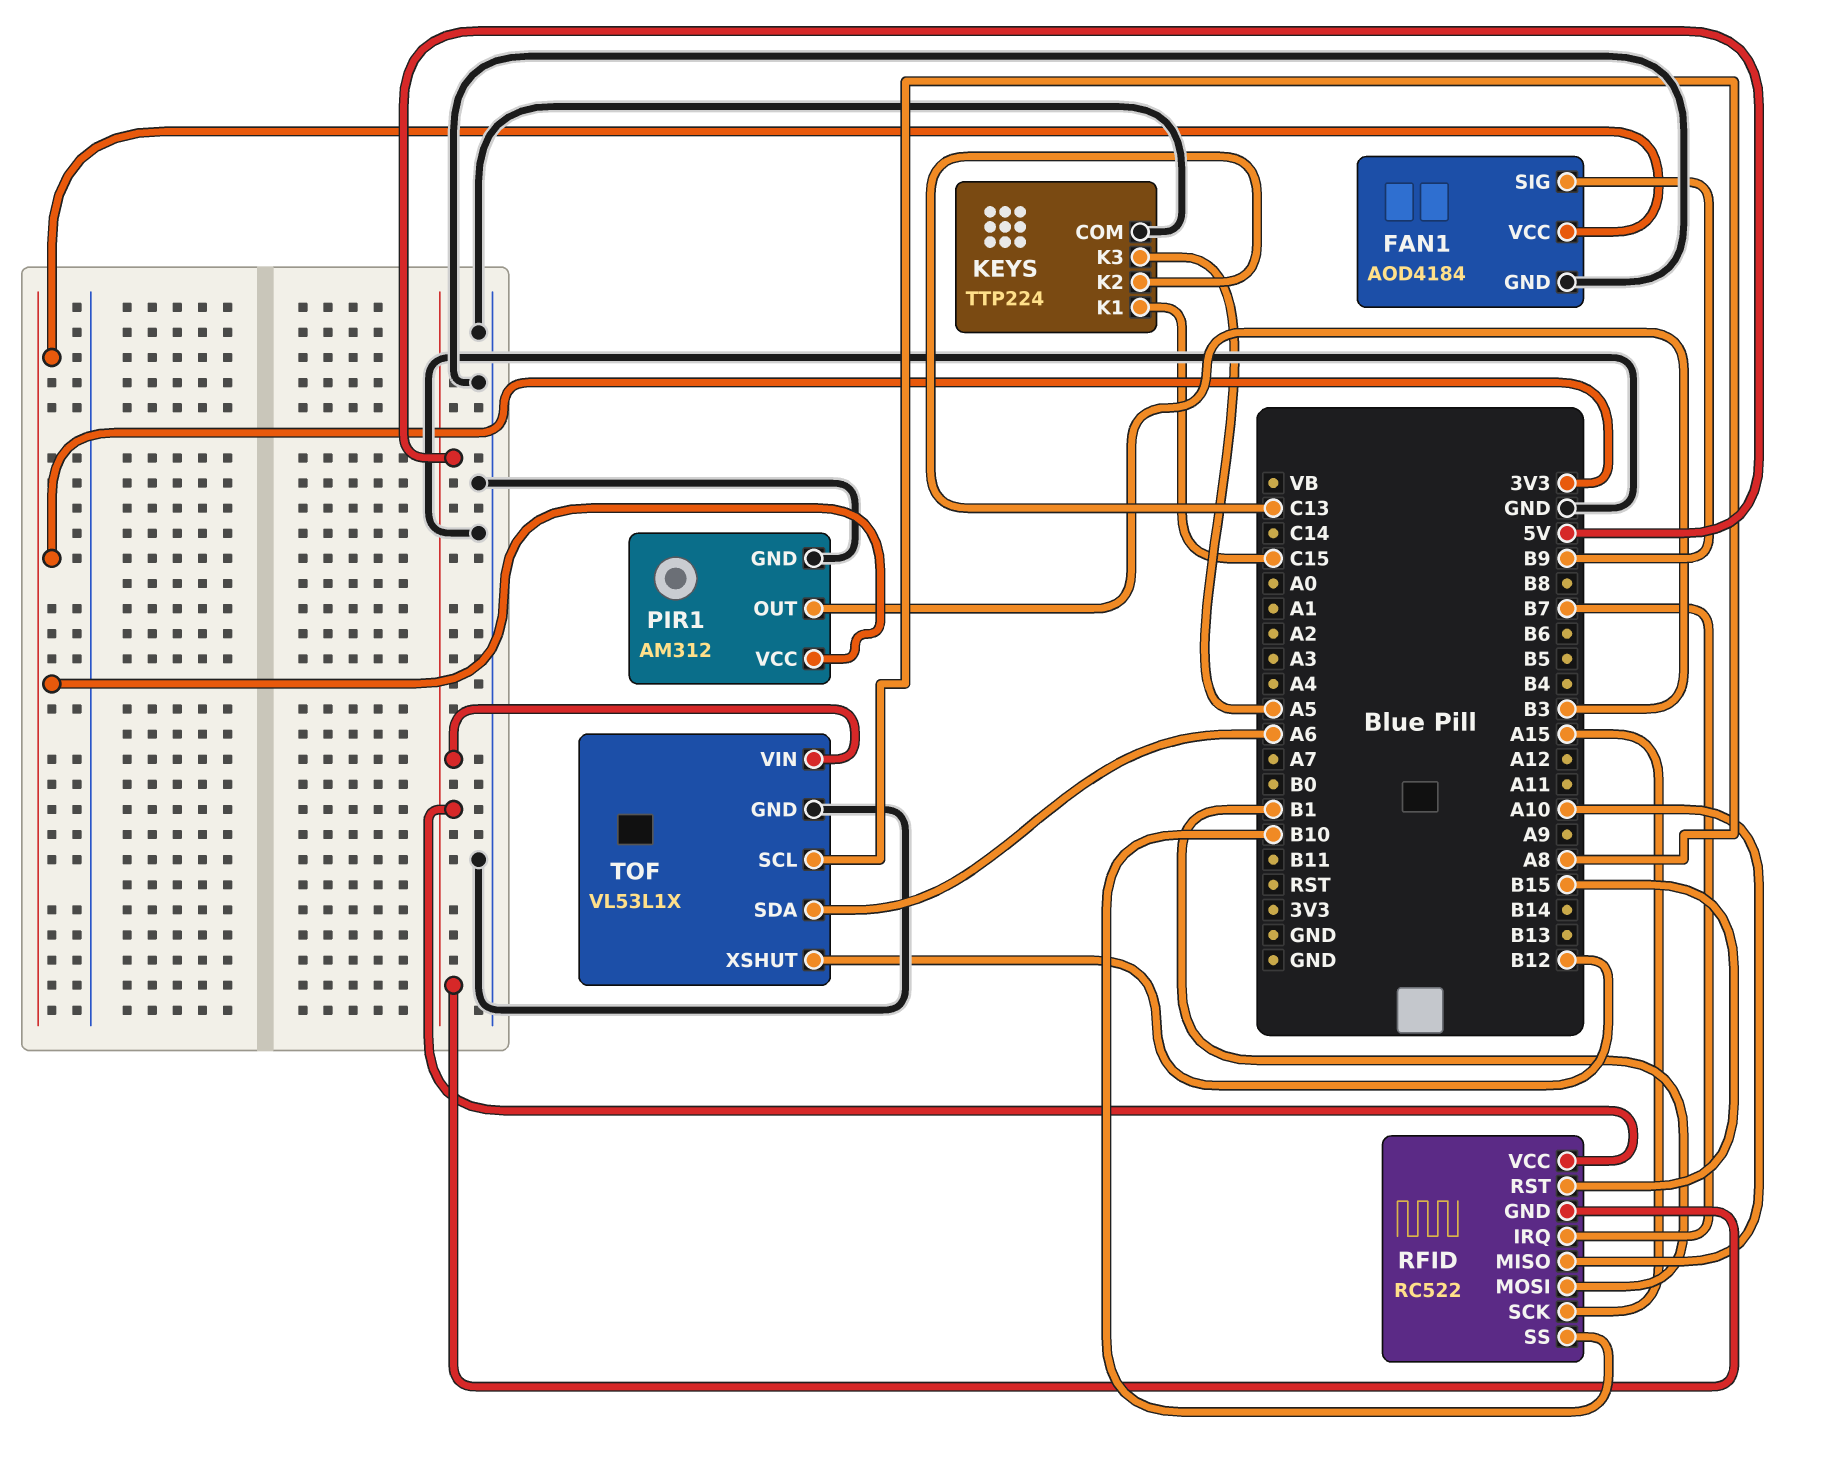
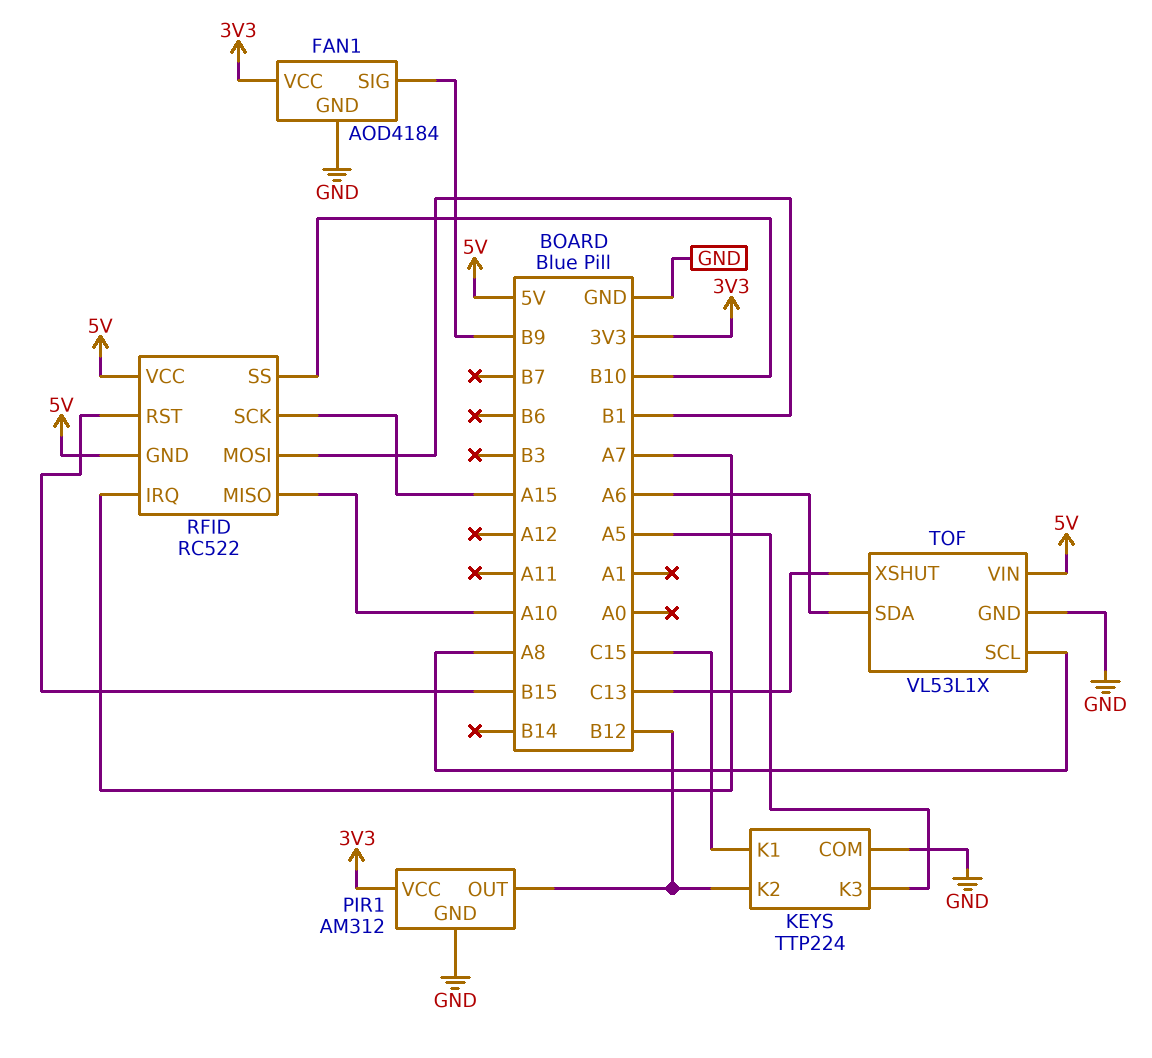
KEYS pin K2: C13 -> B12
PIR1 pin OUT: B3 -> B12
RFID pin IRQ: B7 -> A7
TOF pin XSHUT: B12 -> C13

